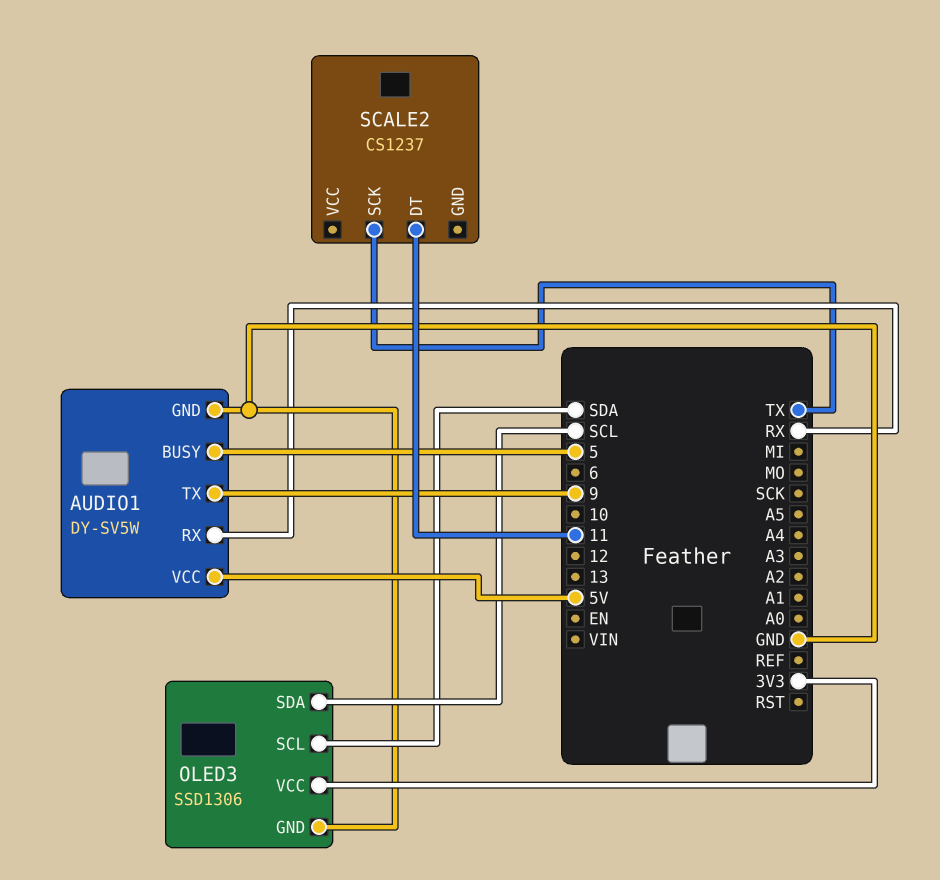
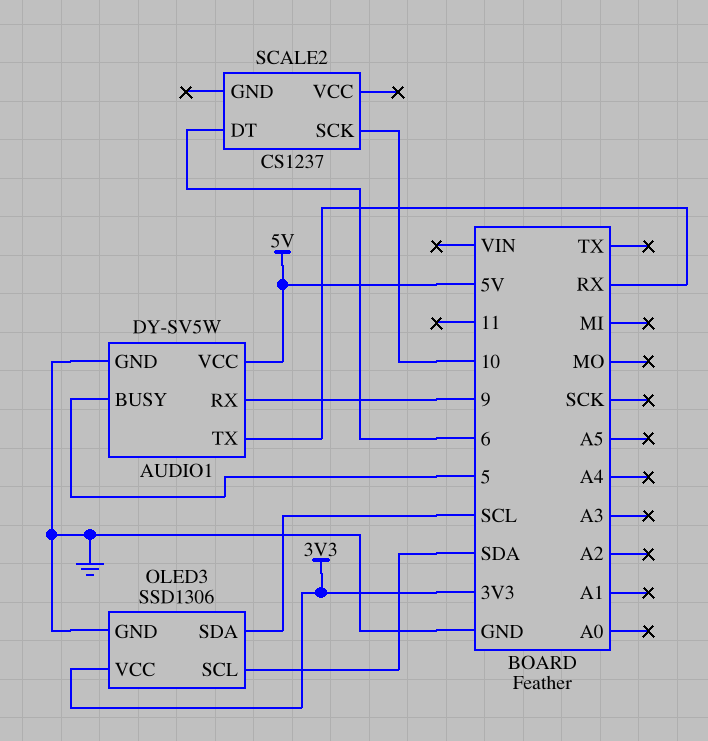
AUDIO1 pin RX: RX -> 9
AUDIO1 pin TX: 9 -> RX
SCALE2 pin DT: 11 -> 6
SCALE2 pin SCK: TX -> 10

